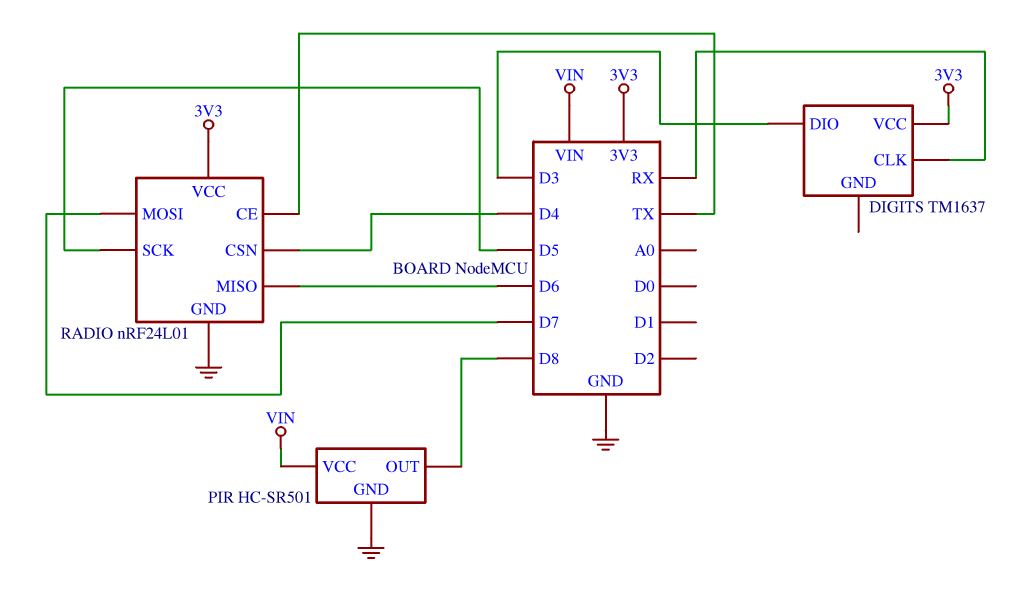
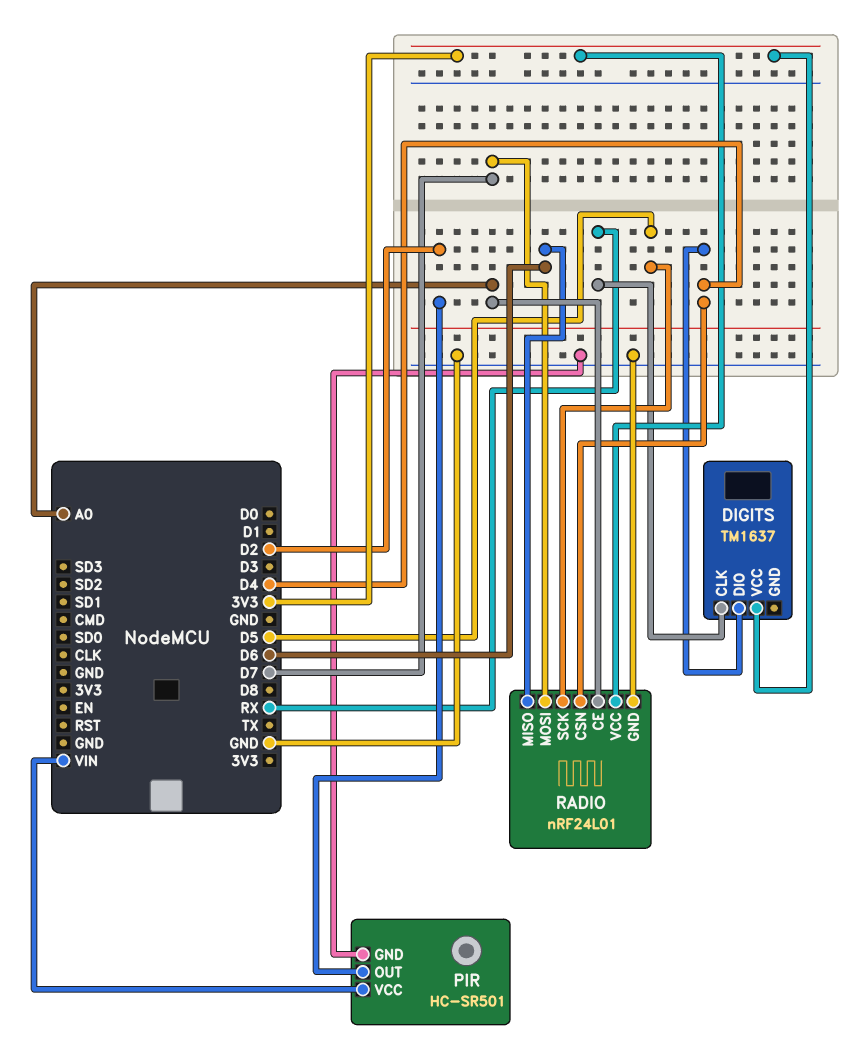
DIGITS pin DIO: D3 -> D4
PIR pin OUT: D8 -> D2
RADIO pin CE: TX -> A0

